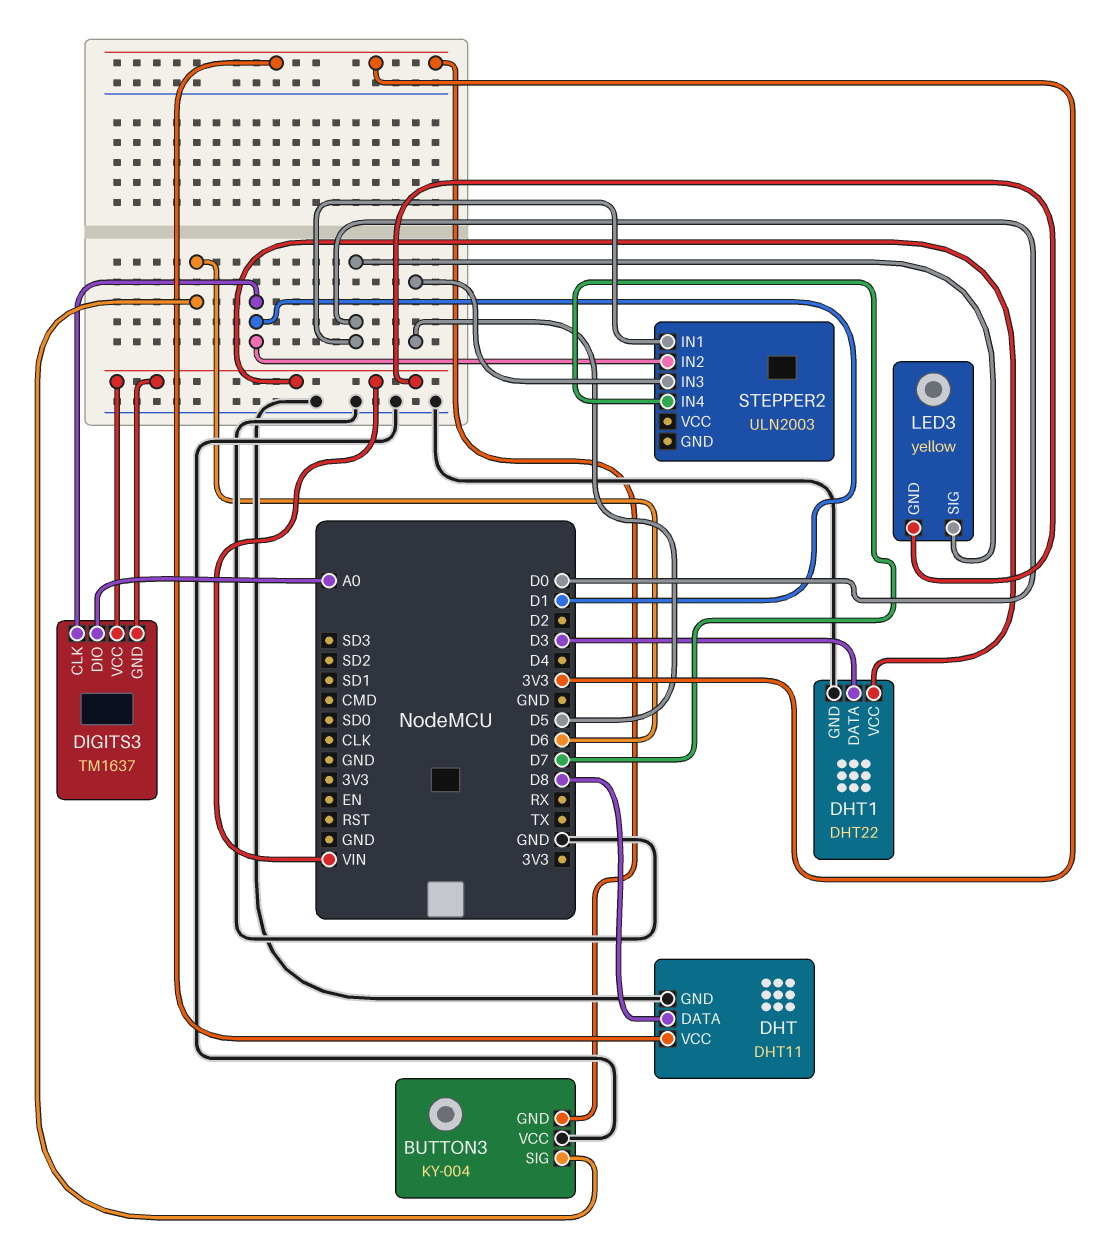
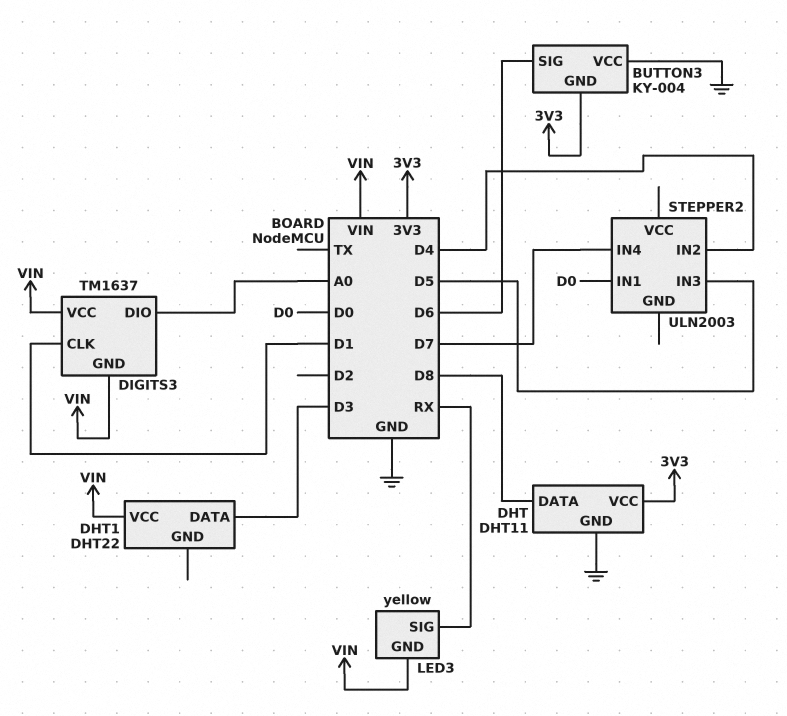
DHT1 pin GND: GND -> none
LED3 pin SIG: D0 -> RX
STEPPER2 pin IN2: D1 -> D4

